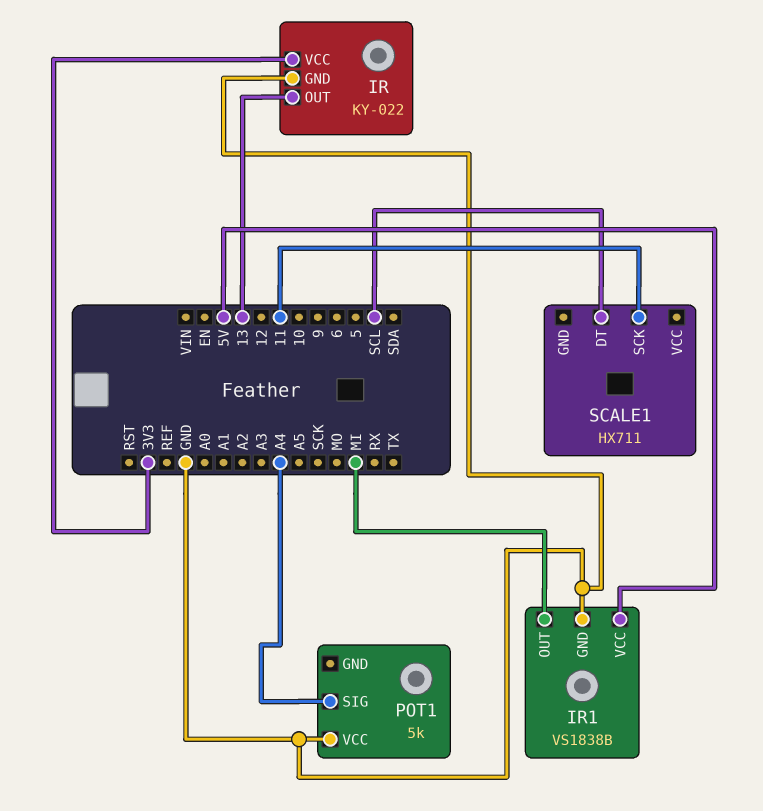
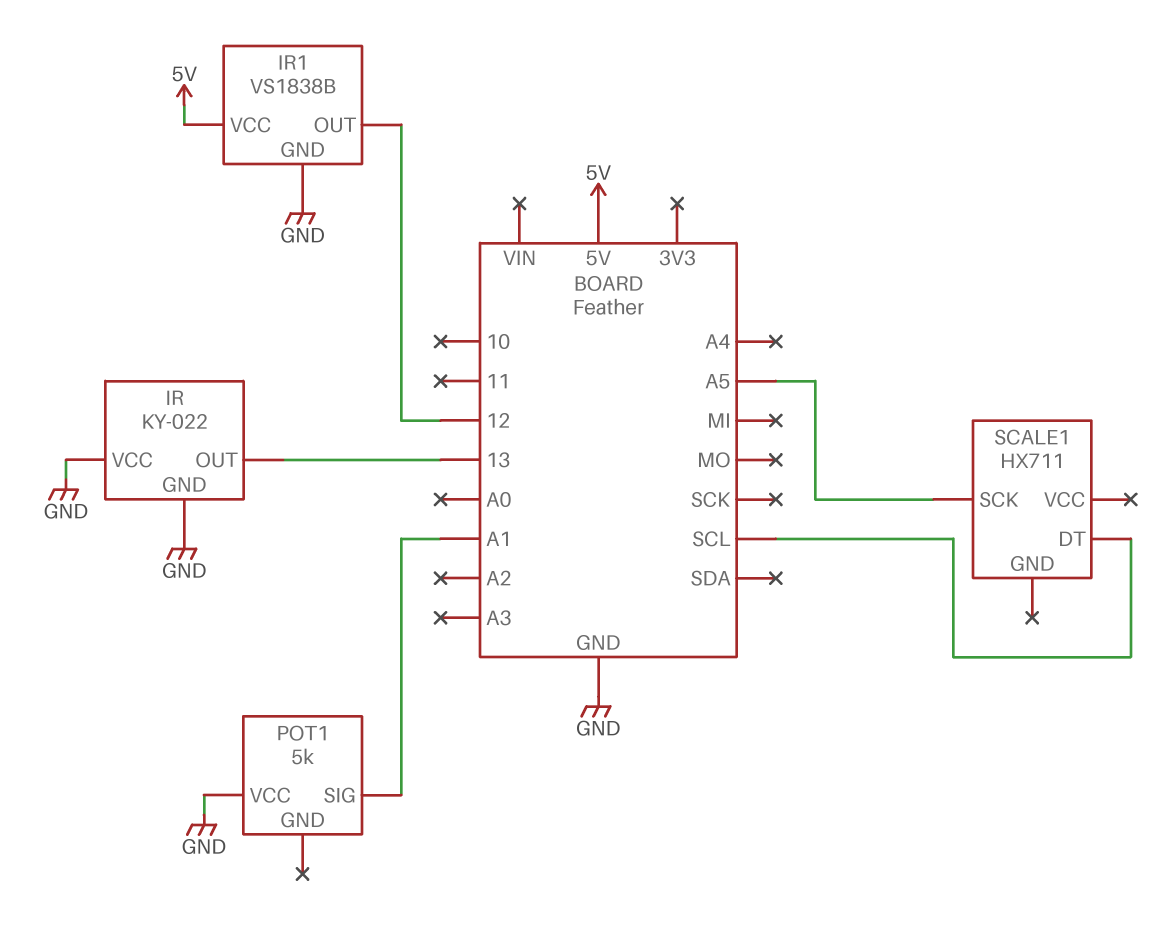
IR pin VCC: 3V3 -> GND
IR1 pin OUT: MI -> 12
POT1 pin SIG: A4 -> A1
SCALE1 pin SCK: 11 -> A5

